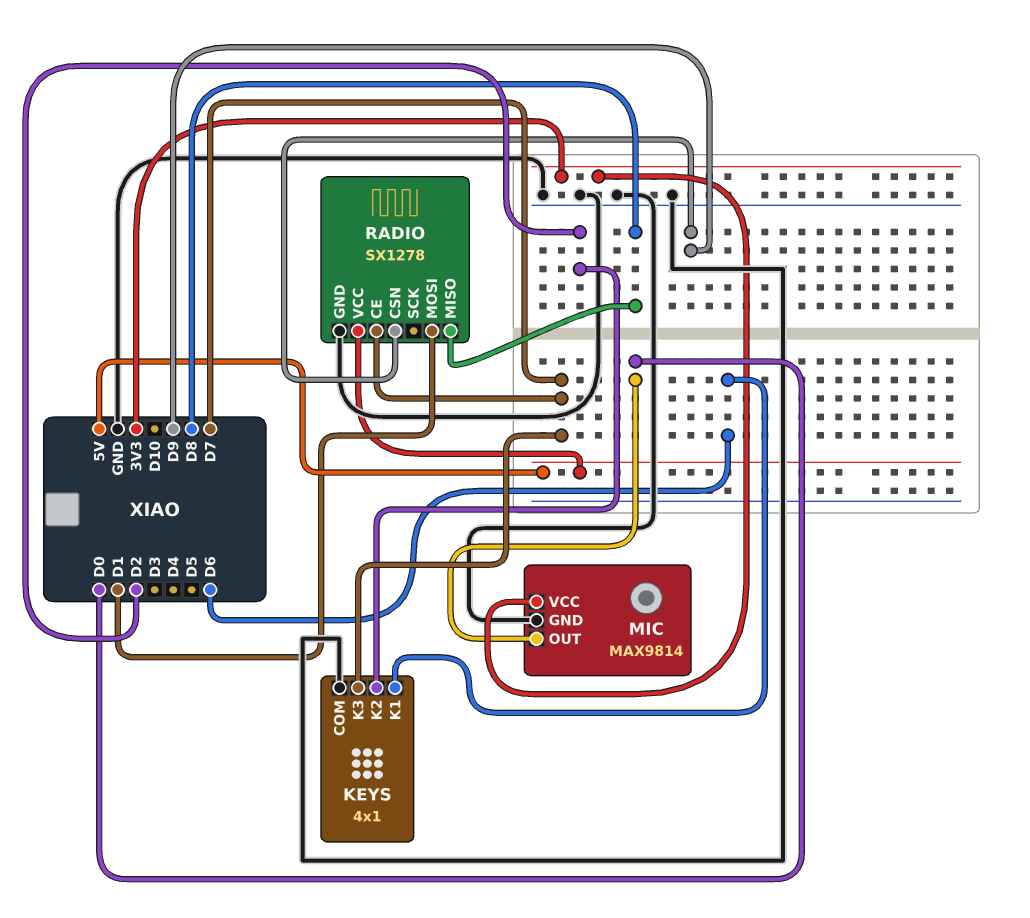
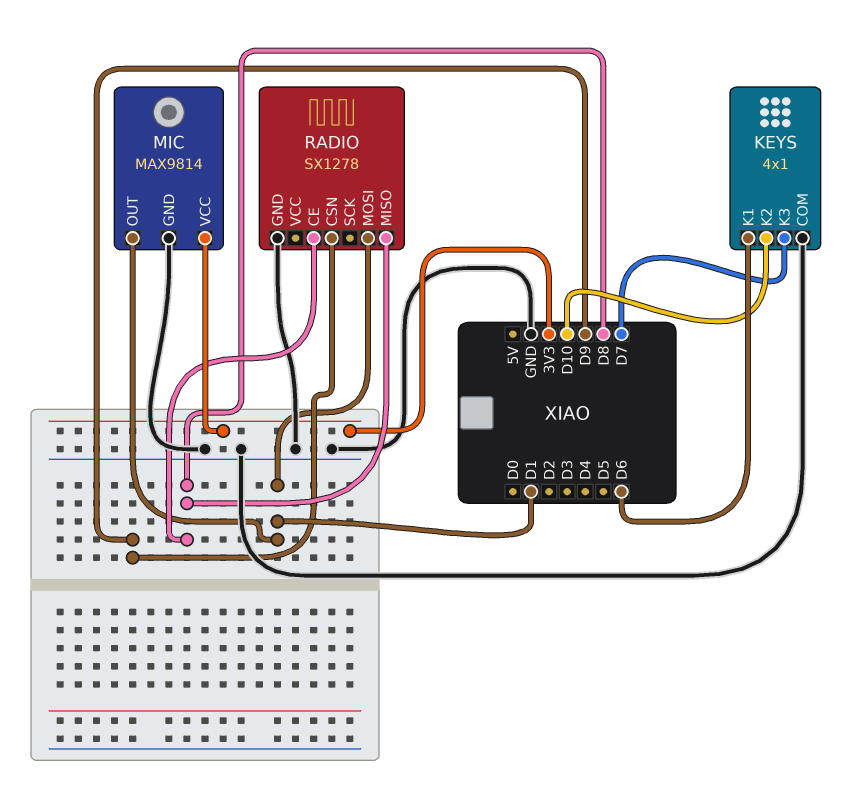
KEYS pin K2: D2 -> D10
MIC pin OUT: D0 -> D1
RADIO pin CE: D7 -> D8
RADIO pin VCC: 5V -> none

